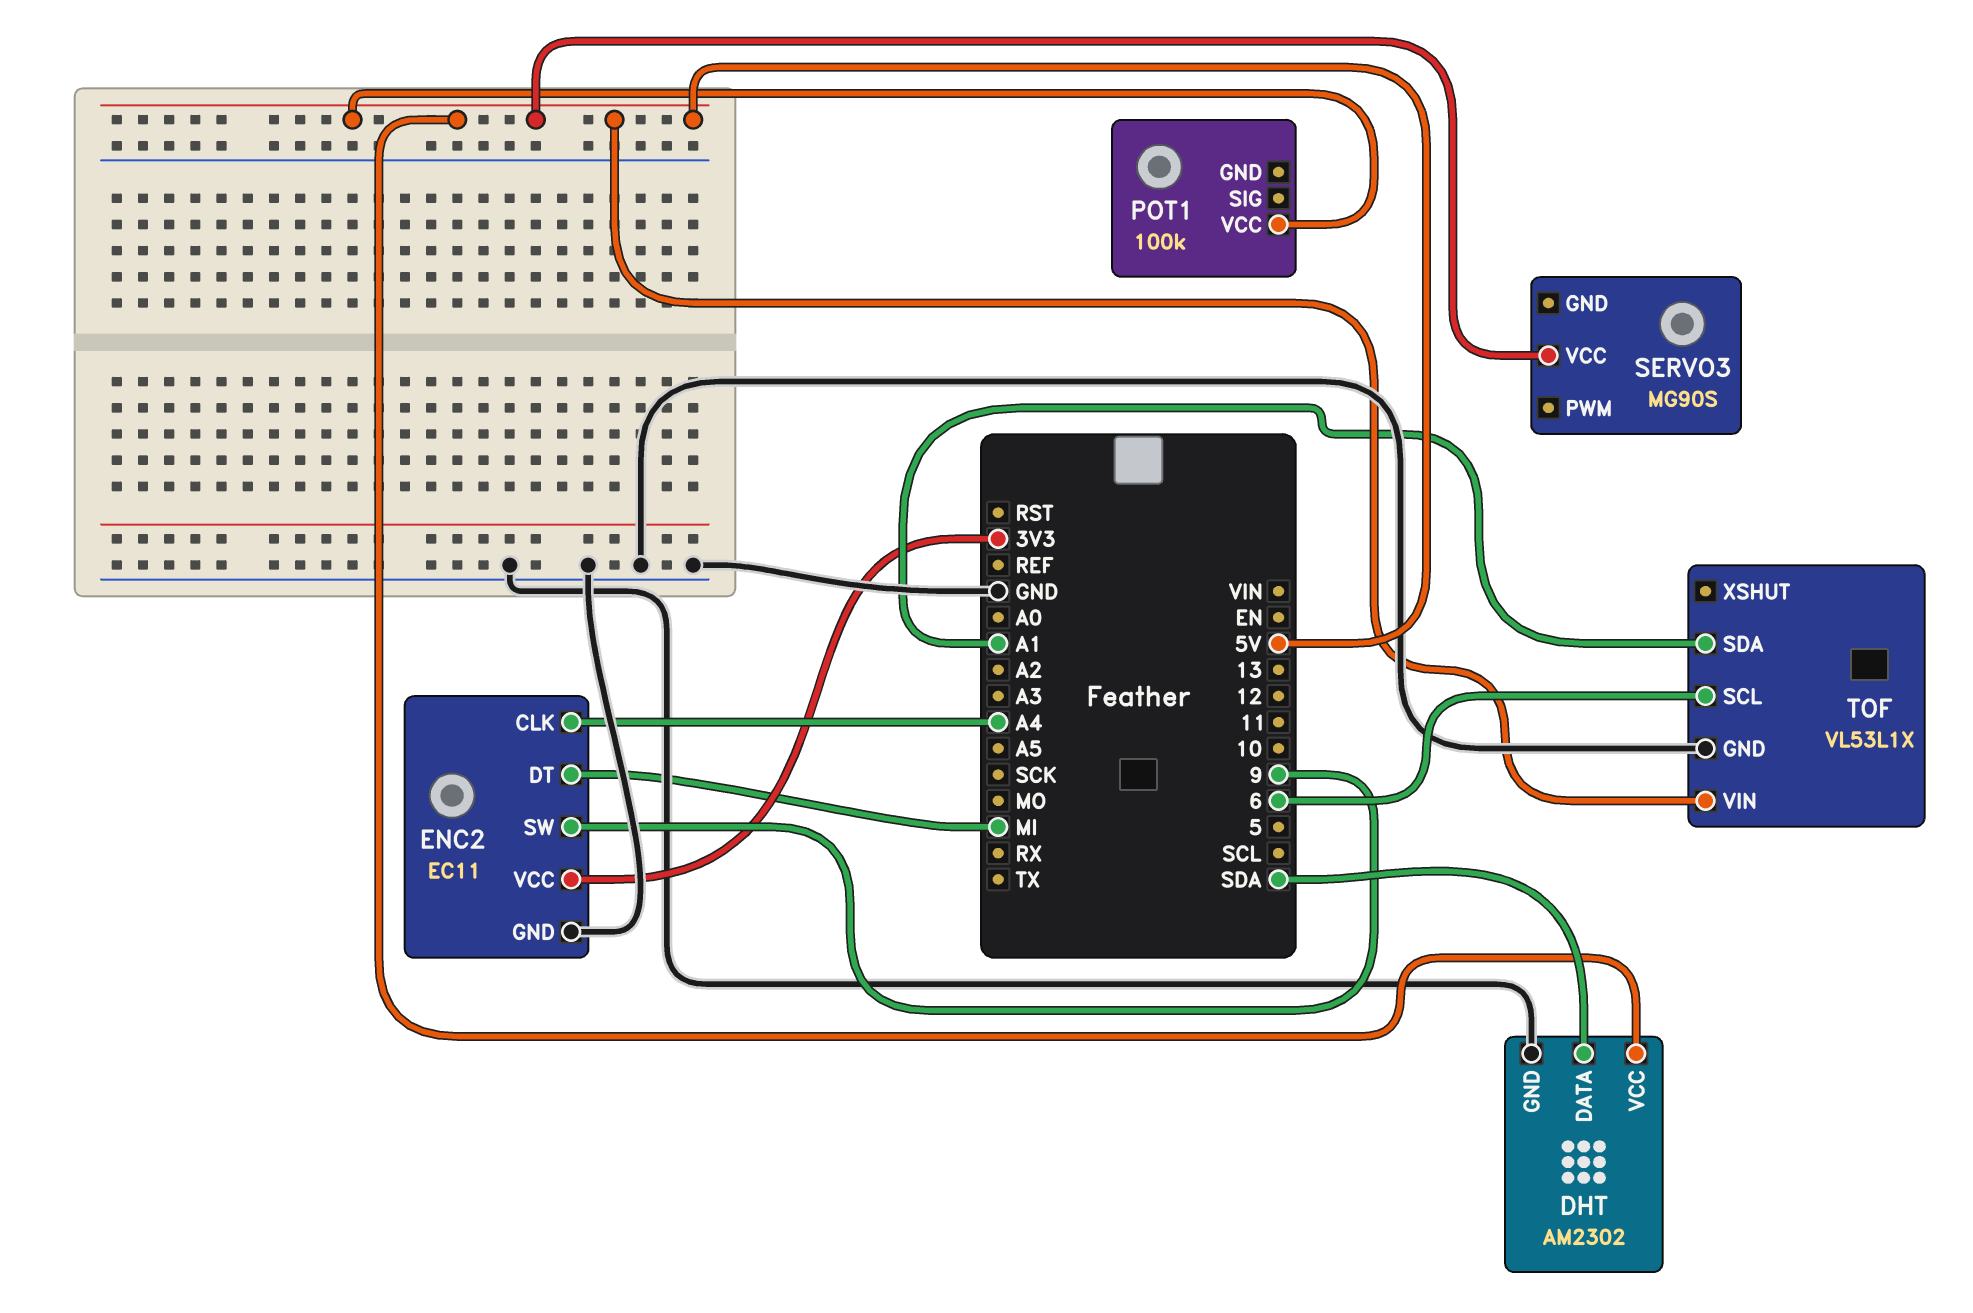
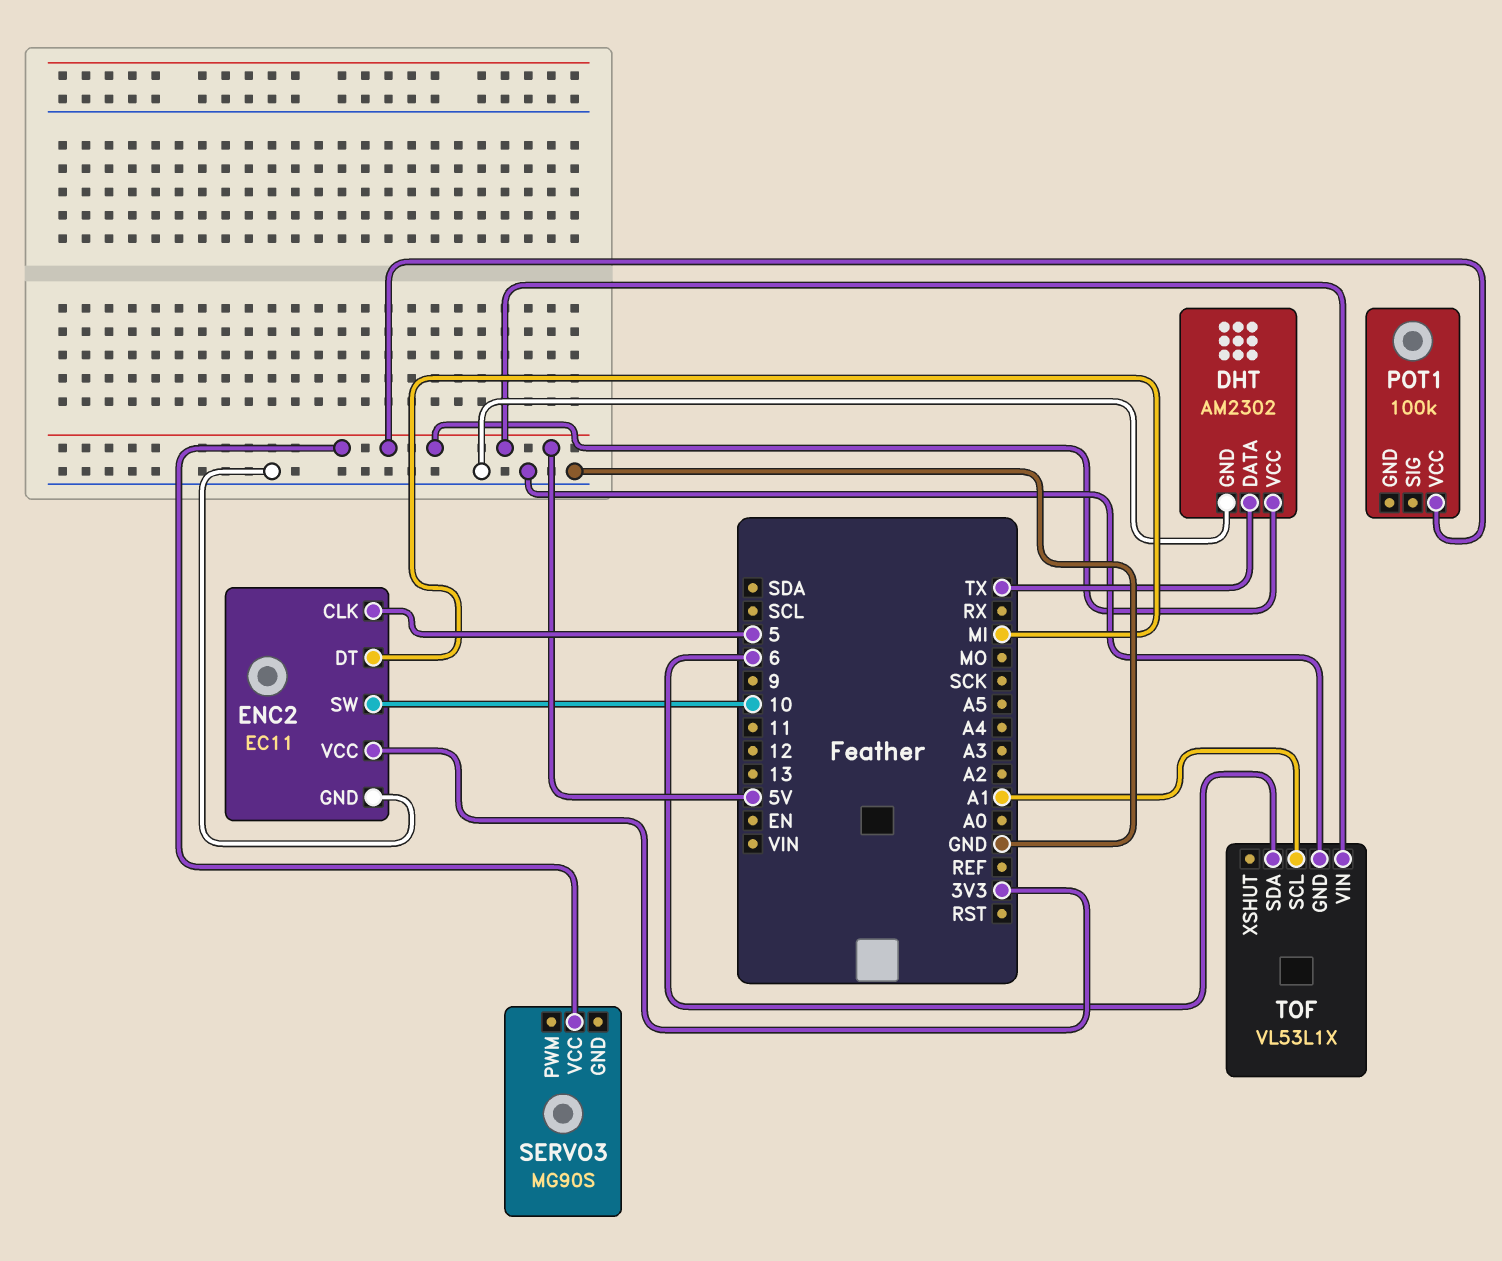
DHT pin DATA: SDA -> TX
ENC2 pin CLK: A4 -> 5
ENC2 pin SW: 9 -> 10
TOF pin SCL: 6 -> A1
TOF pin SDA: A1 -> 6

